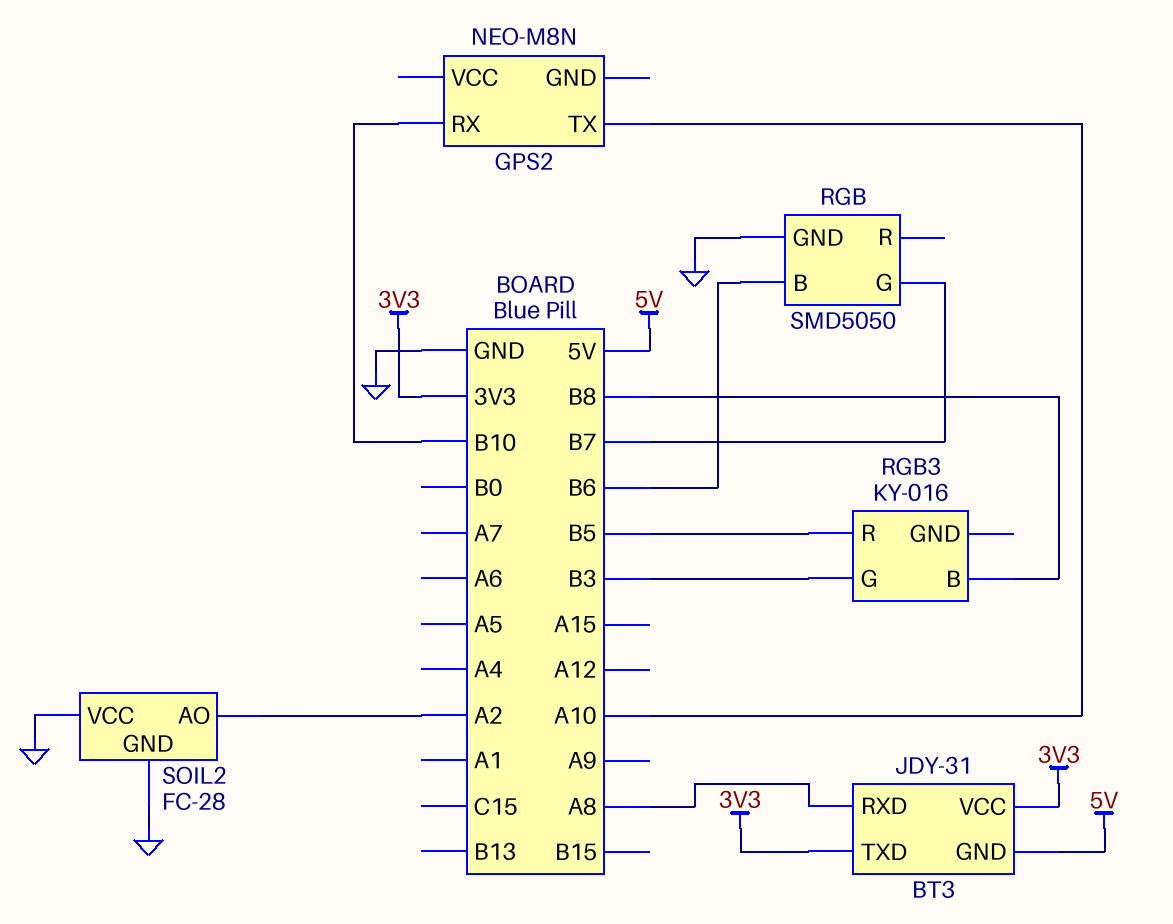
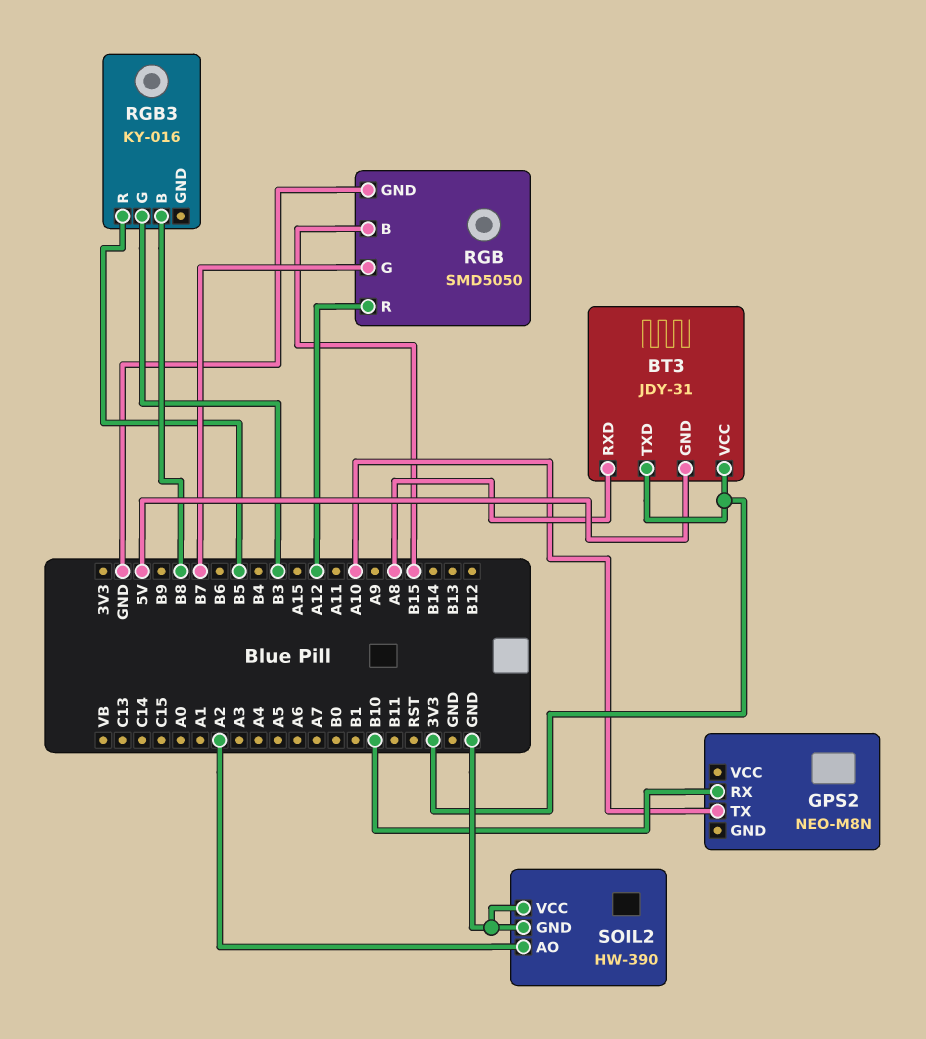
RGB pin B: B6 -> B15
RGB pin R: none -> A12
SOIL2: FC-28 -> HW-390

